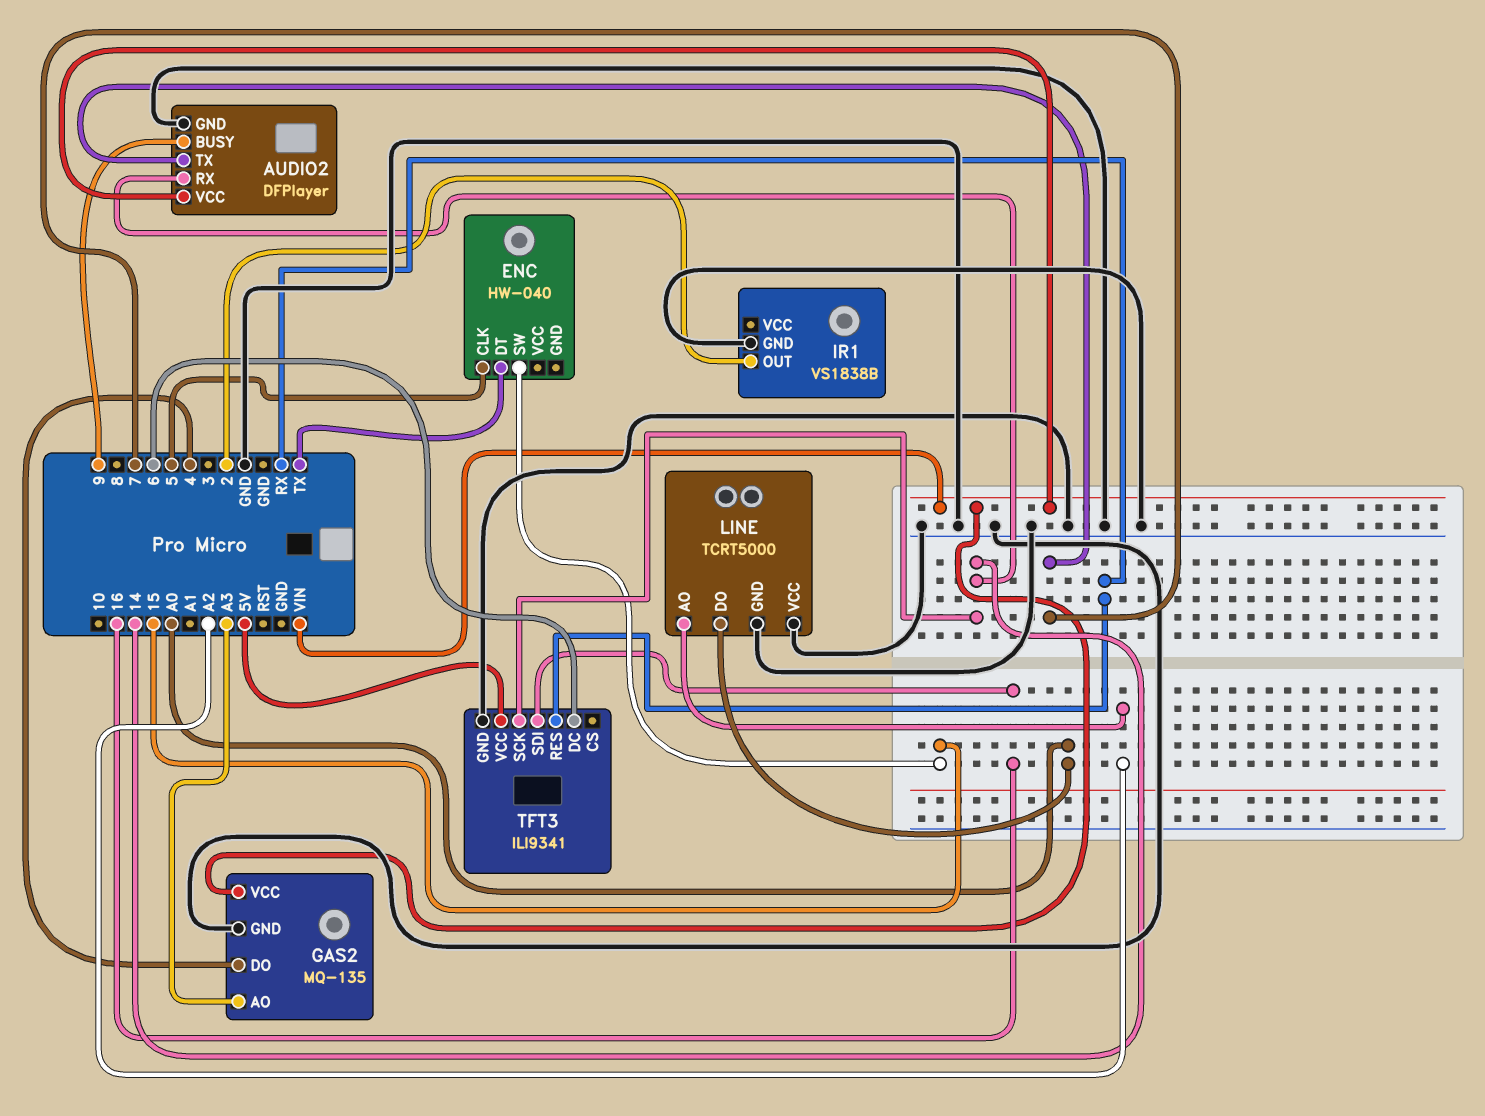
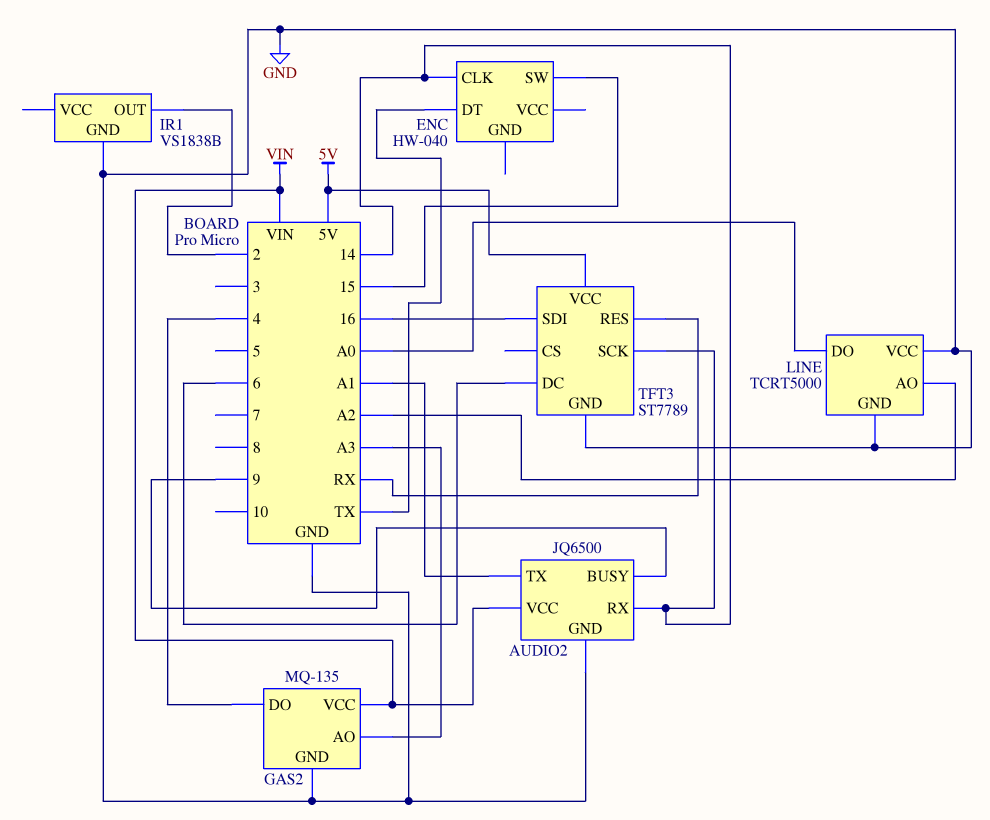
AUDIO2: DFPlayer -> JQ6500
AUDIO2 pin TX: 7 -> A1
ENC pin CLK: 5 -> 14
TFT3: ILI9341 -> ST7789

